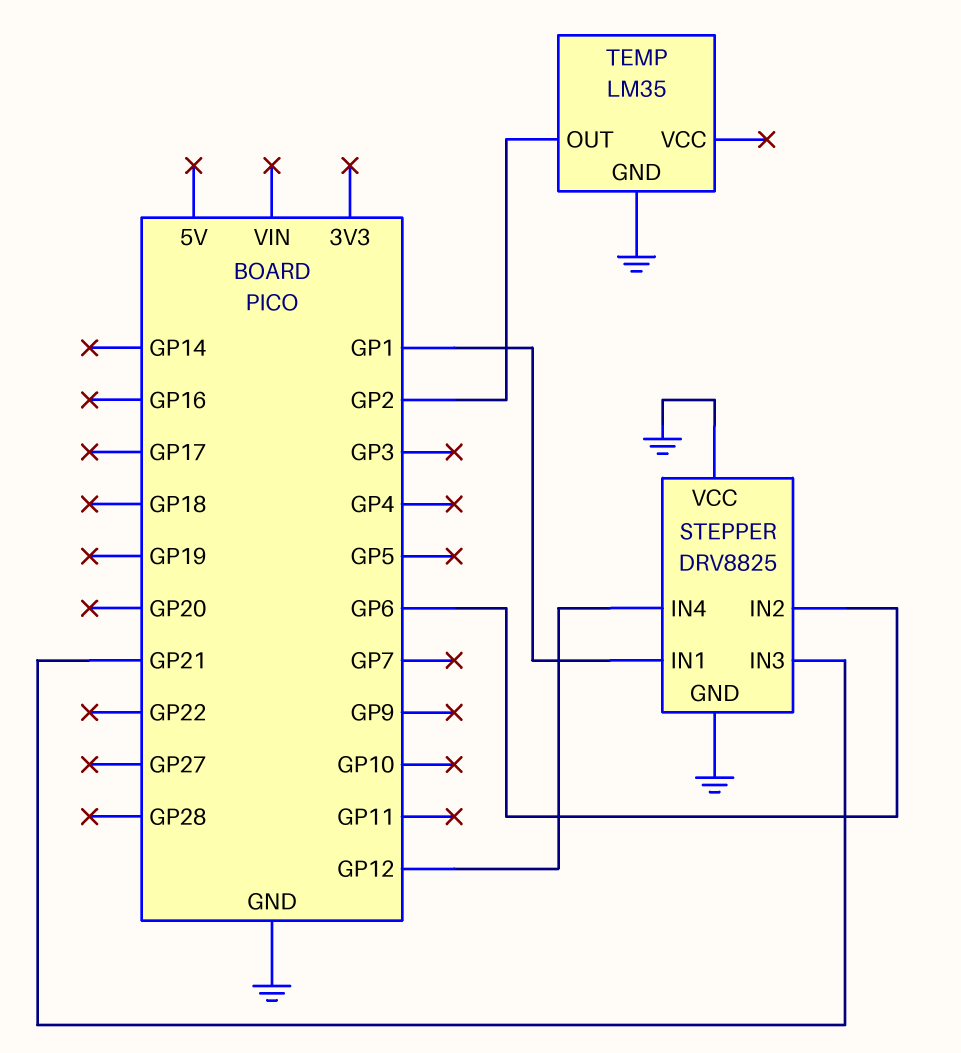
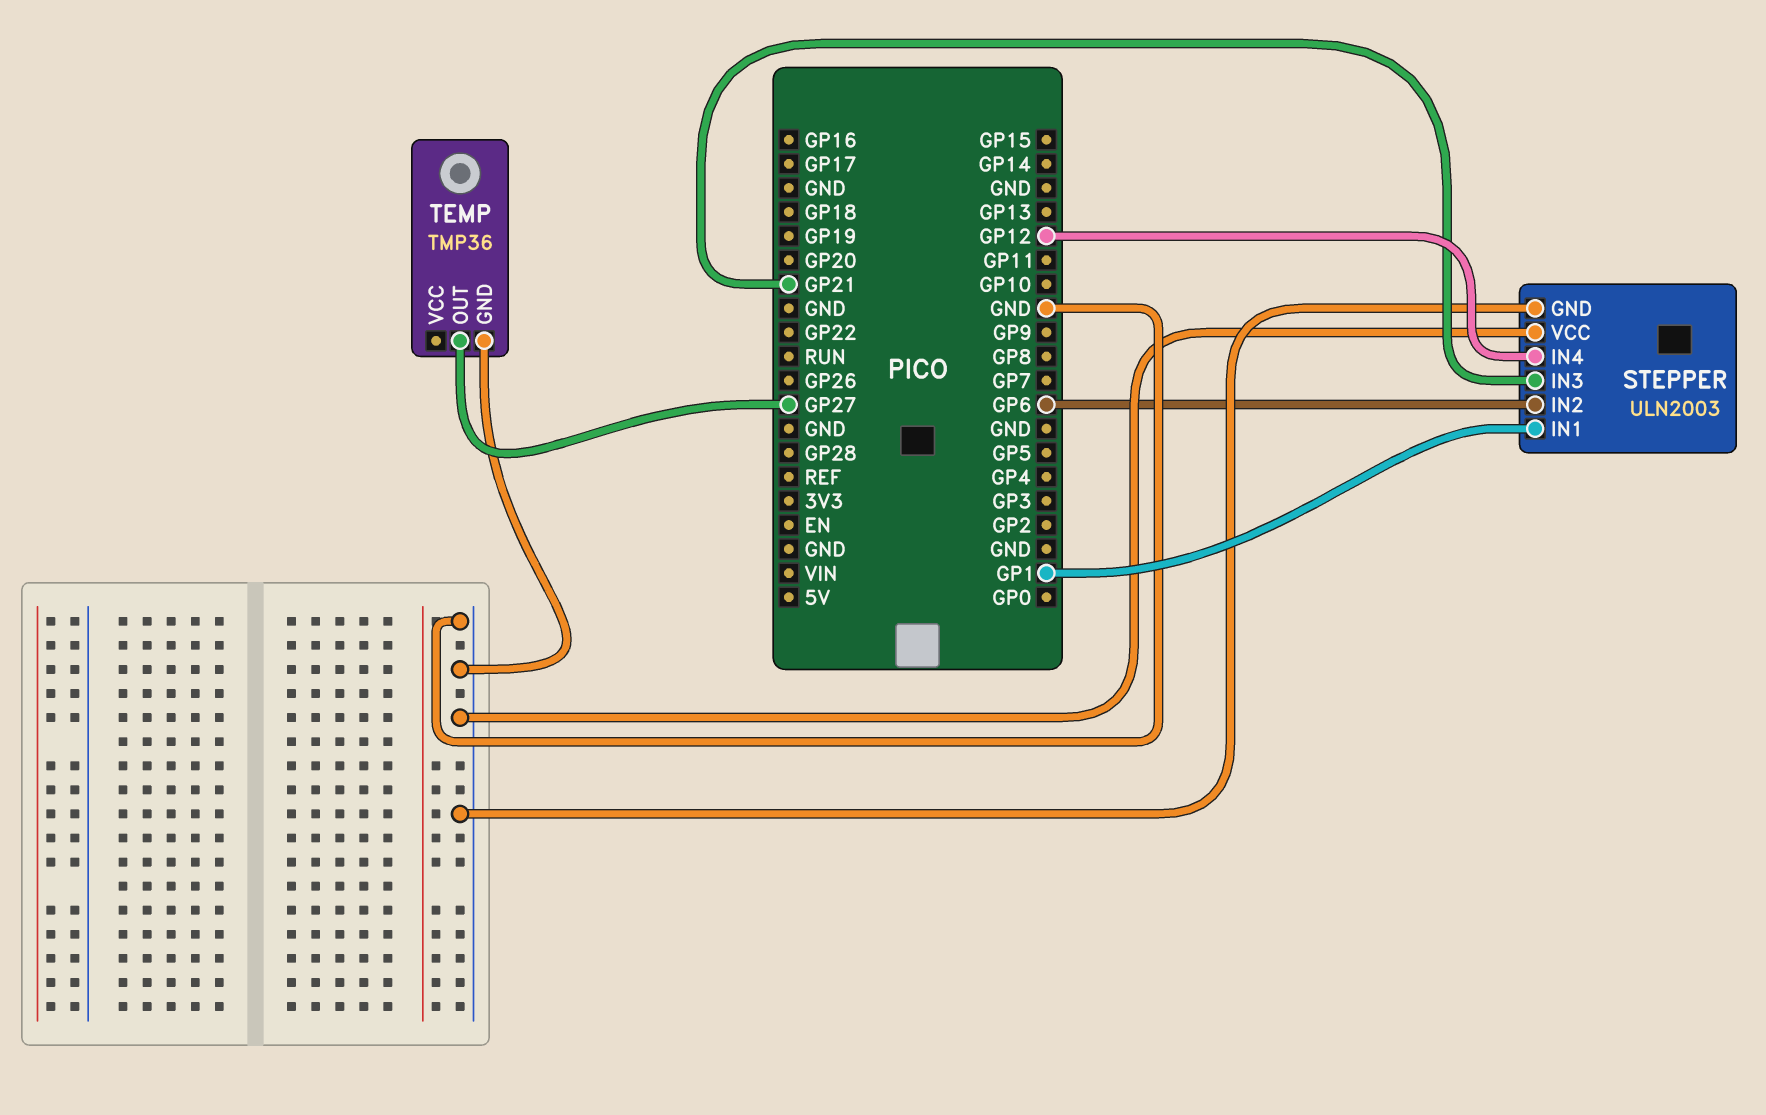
STEPPER: DRV8825 -> ULN2003
TEMP: LM35 -> TMP36
TEMP pin OUT: GP2 -> GP27

